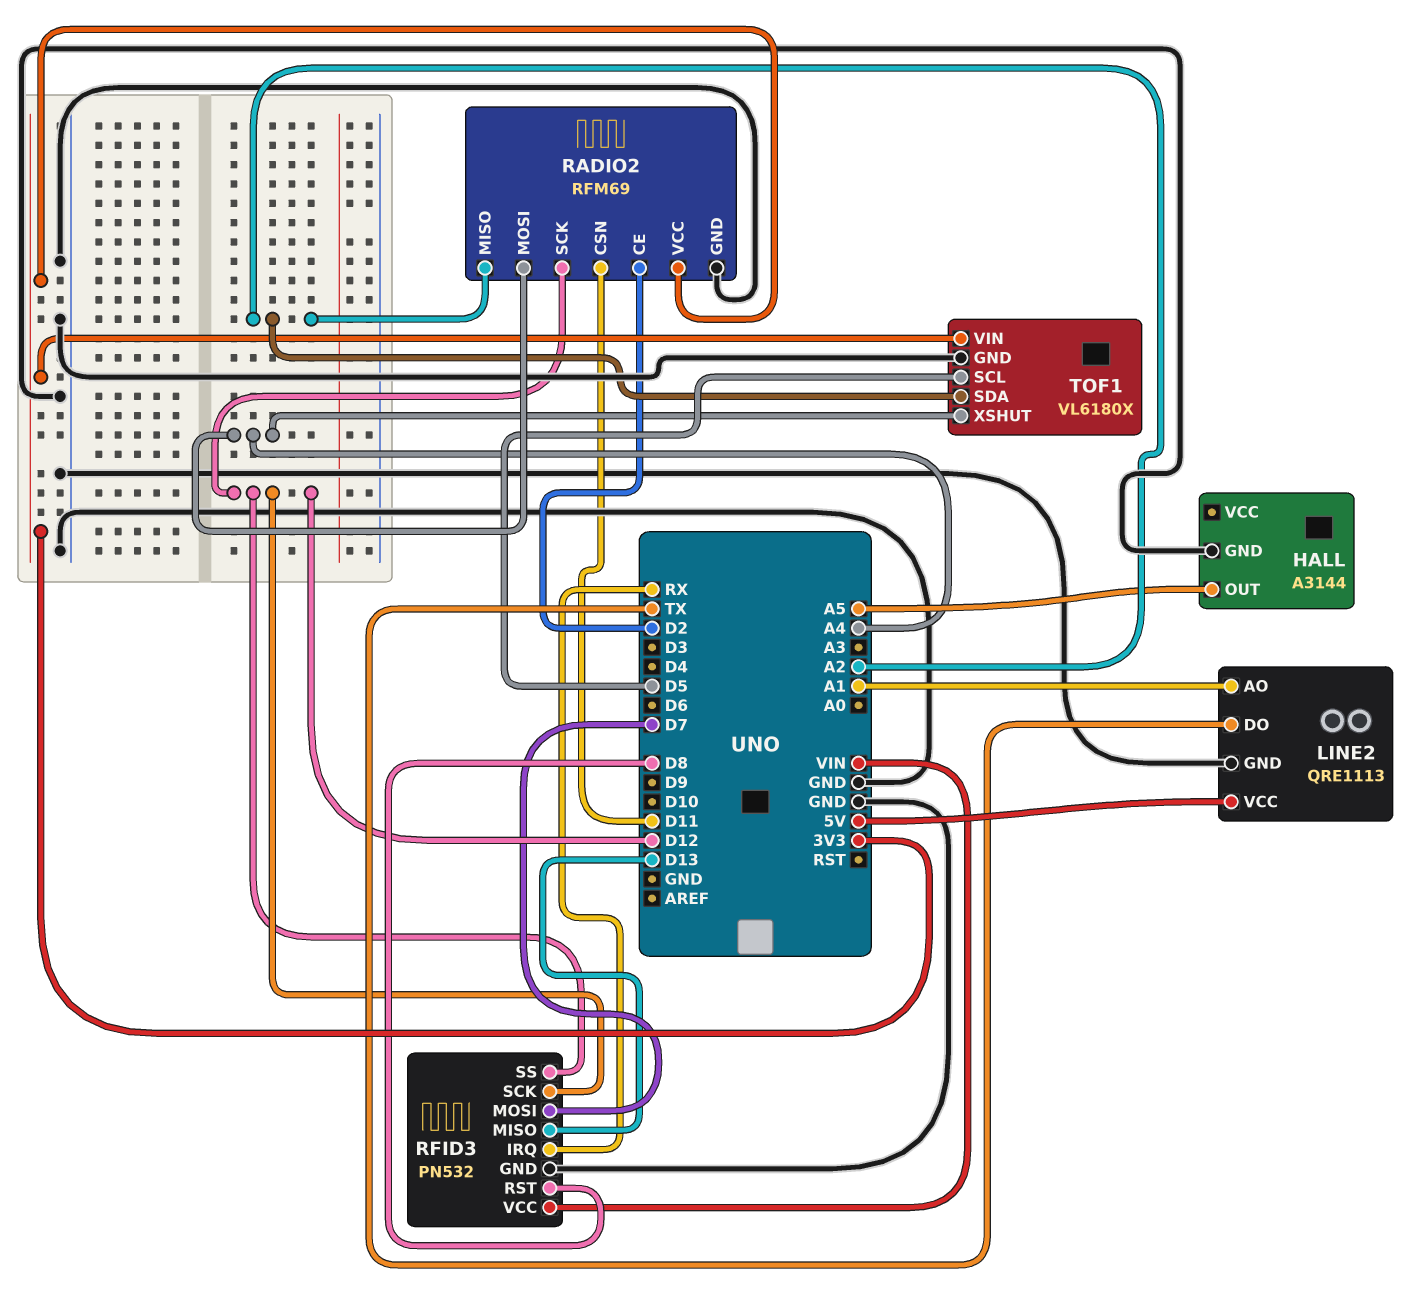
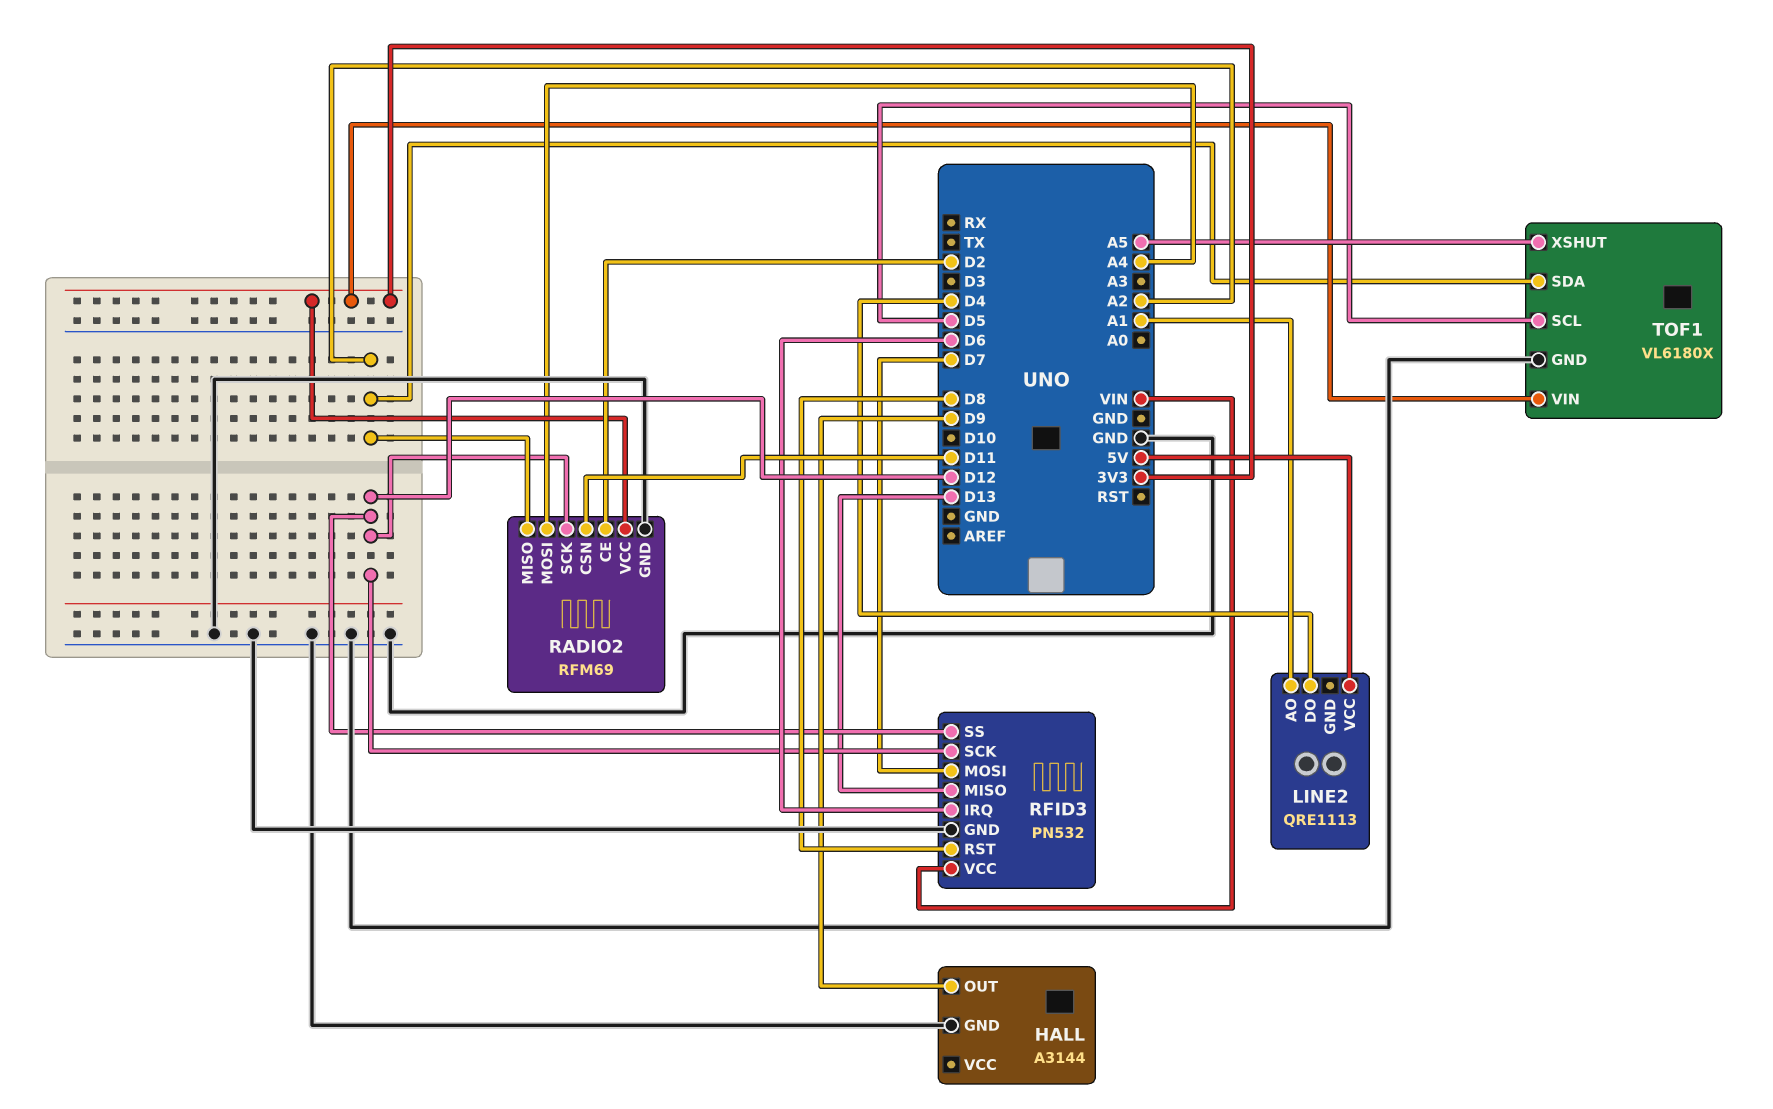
HALL pin OUT: A5 -> D9
LINE2 pin DO: TX -> D4
LINE2 pin GND: GND -> none
RFID3 pin IRQ: RX -> D6
TOF1 pin XSHUT: A4 -> A5

